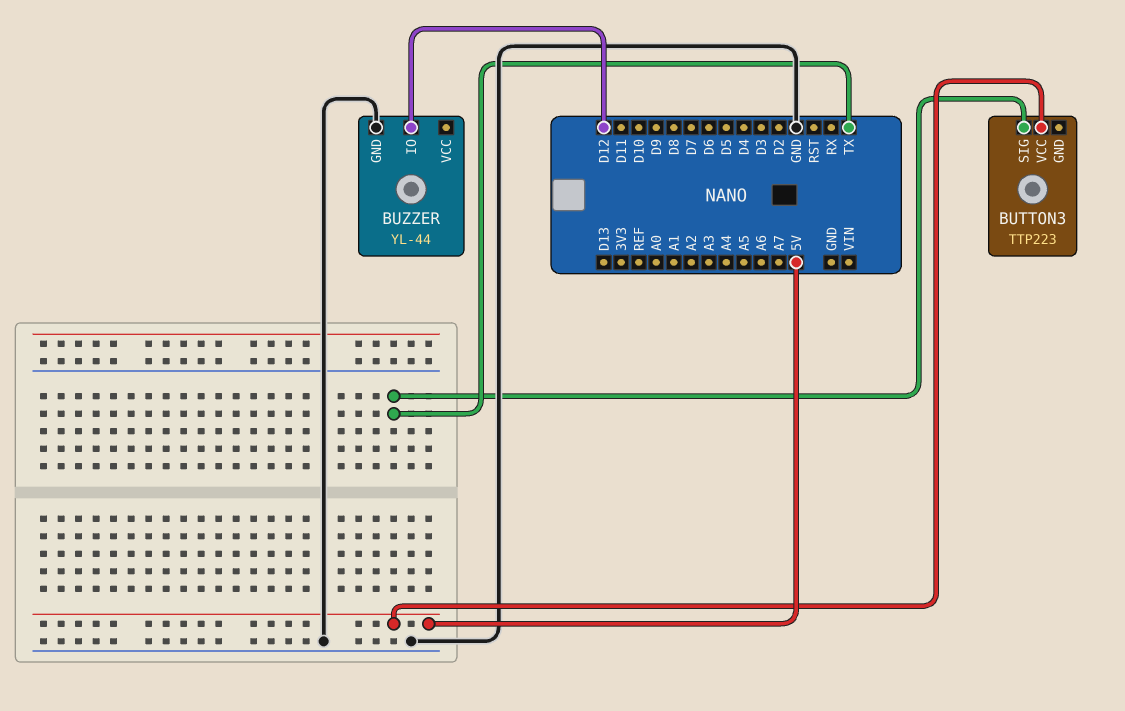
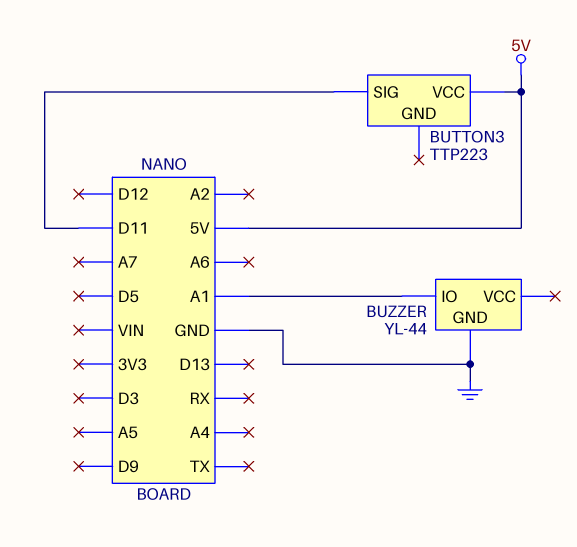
BUTTON3 pin SIG: TX -> D11
BUZZER pin IO: D12 -> A1

